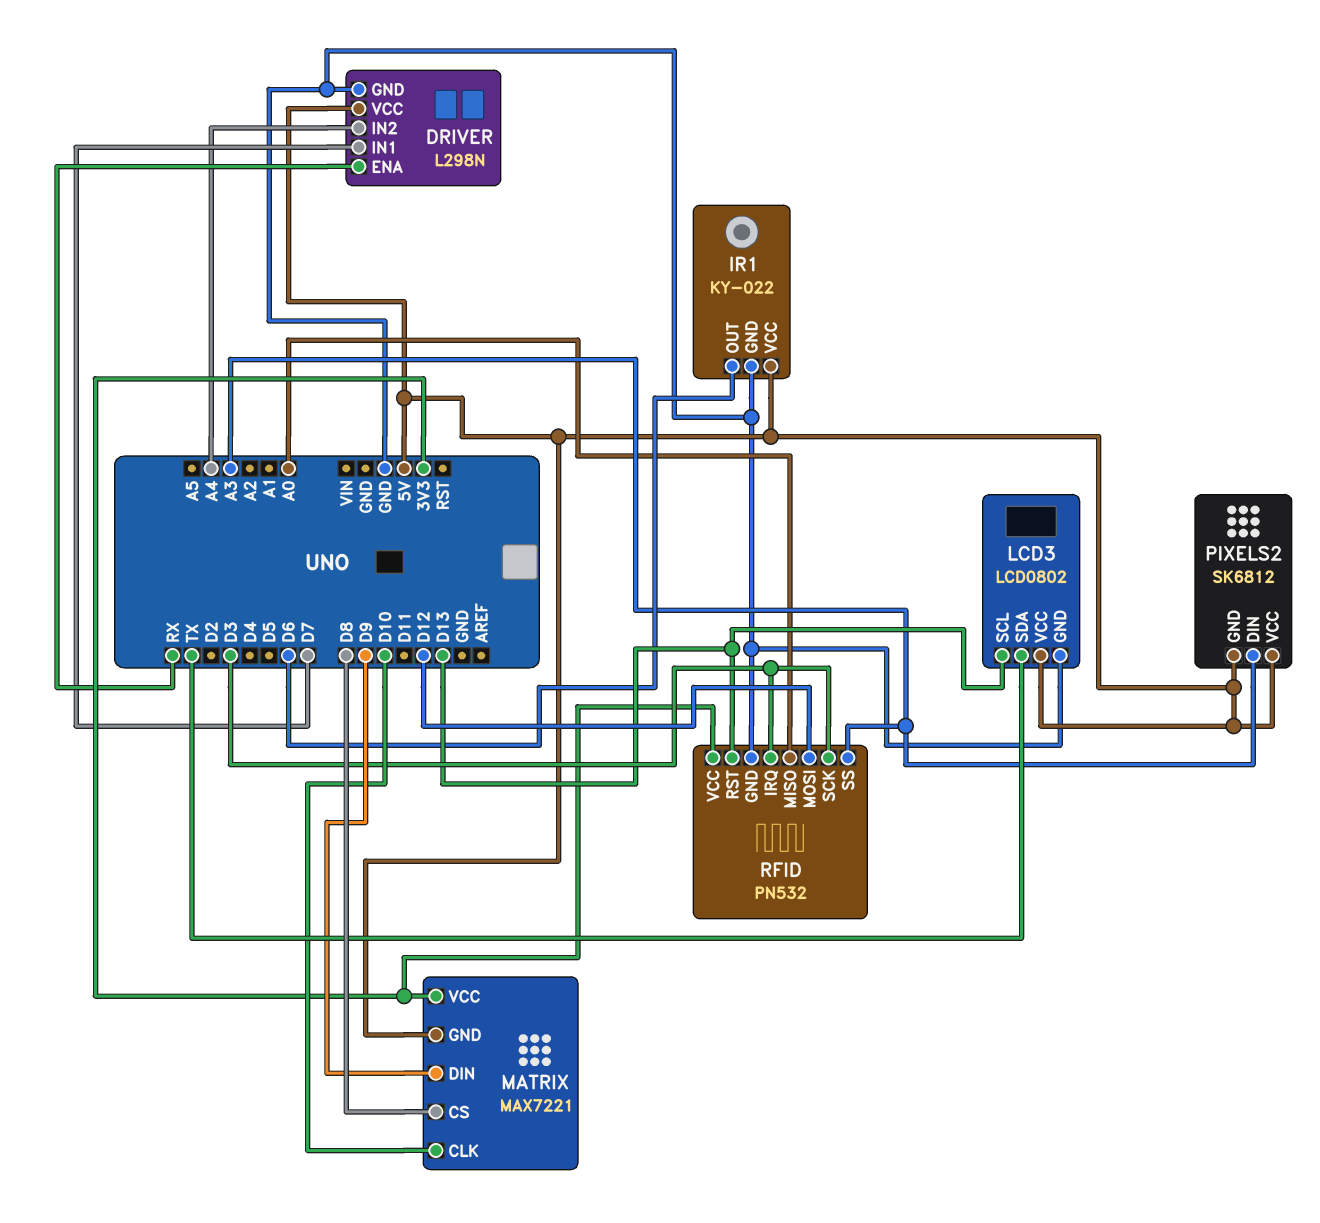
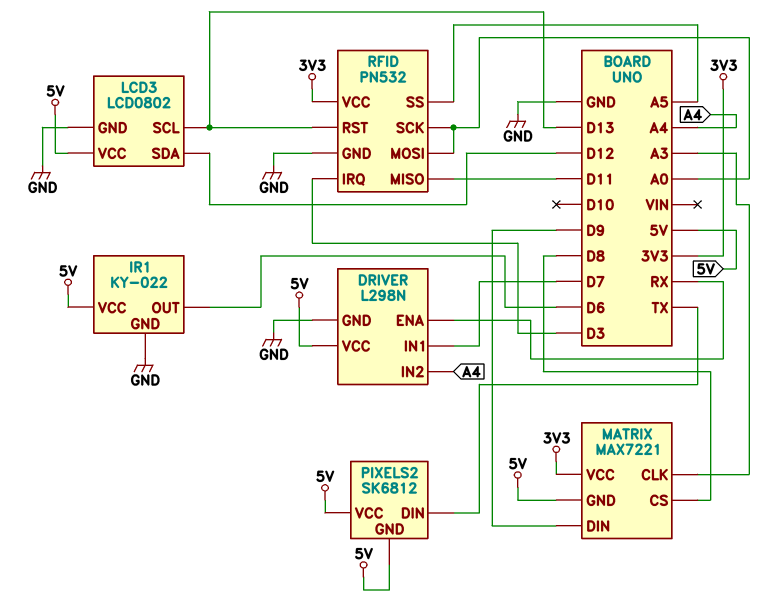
LCD3 pin SDA: TX -> D12
MATRIX pin CLK: D10 -> A3
PIXELS2 pin DIN: A3 -> TX
RFID pin MISO: A0 -> D11
RFID pin MOSI: D12 -> A0
RFID pin SCK: D3 -> A0
RFID pin SS: A3 -> A5

